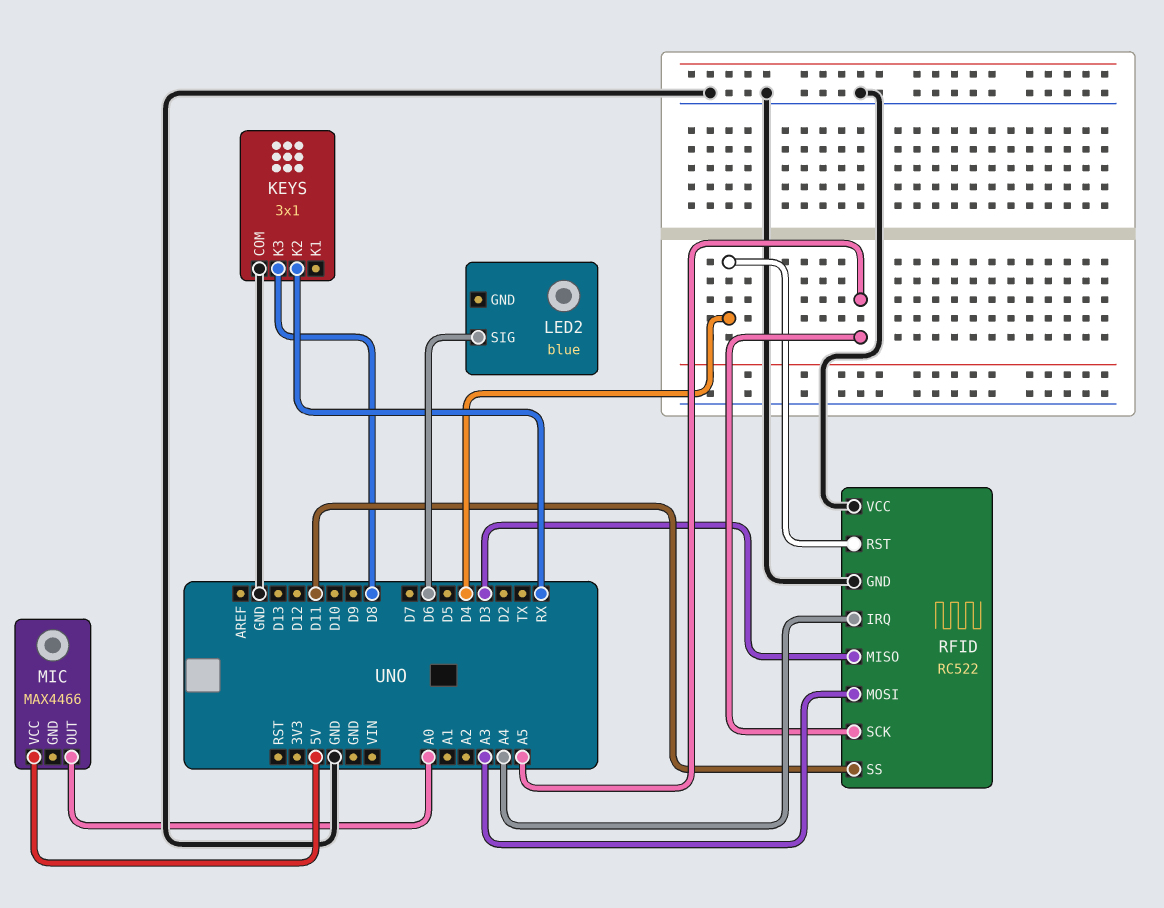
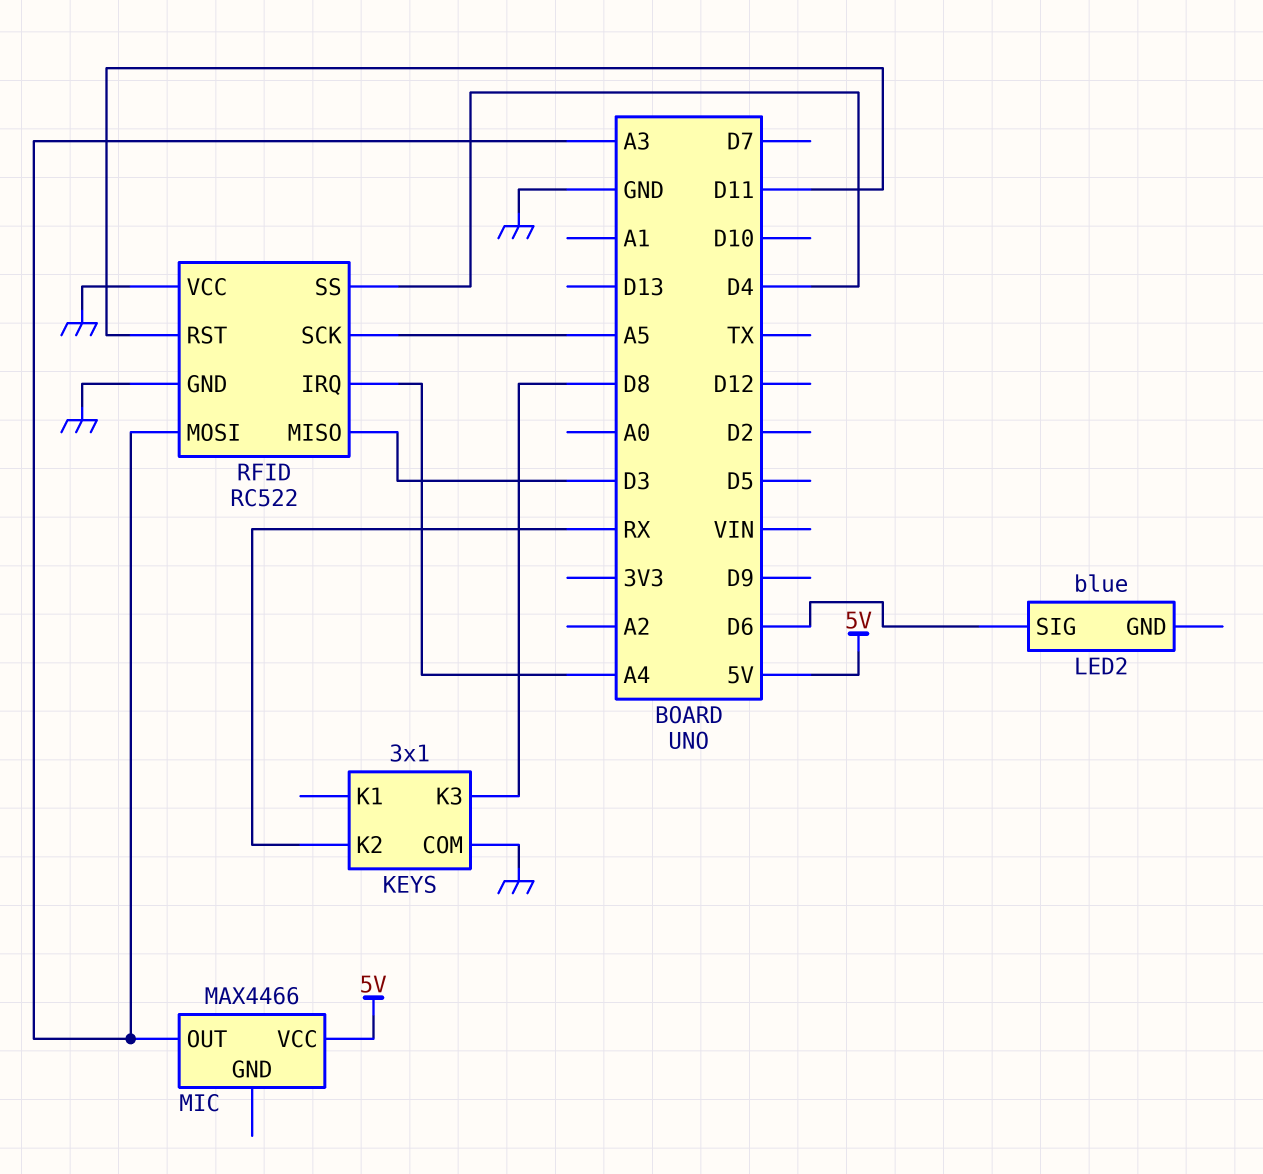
MIC pin OUT: A0 -> A3
RFID pin RST: D4 -> D11
RFID pin SS: D11 -> D4

